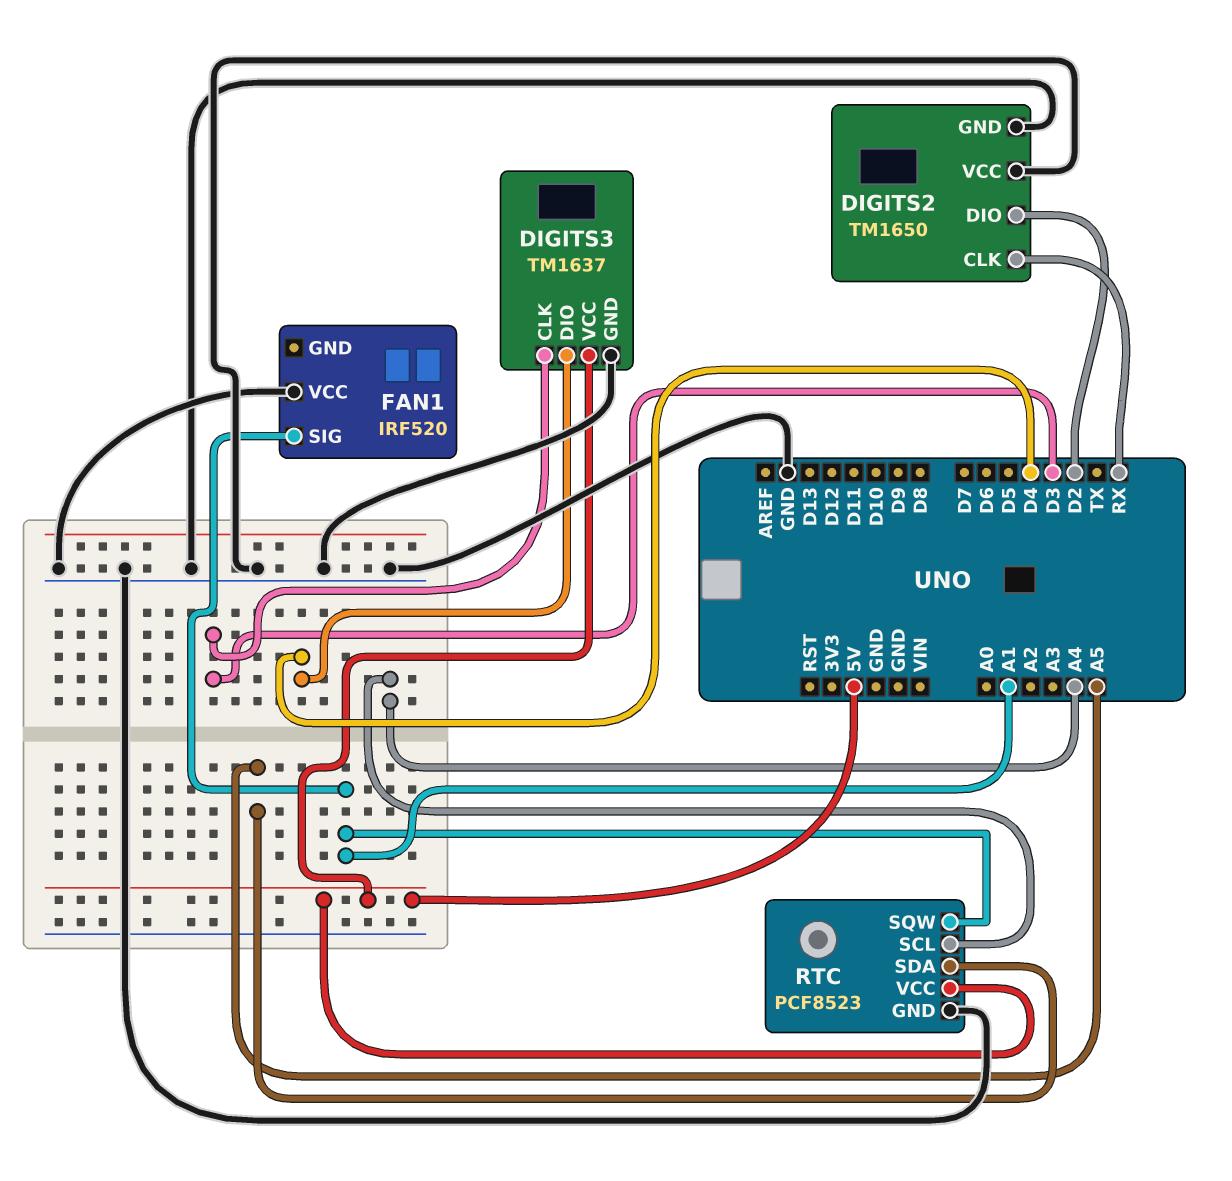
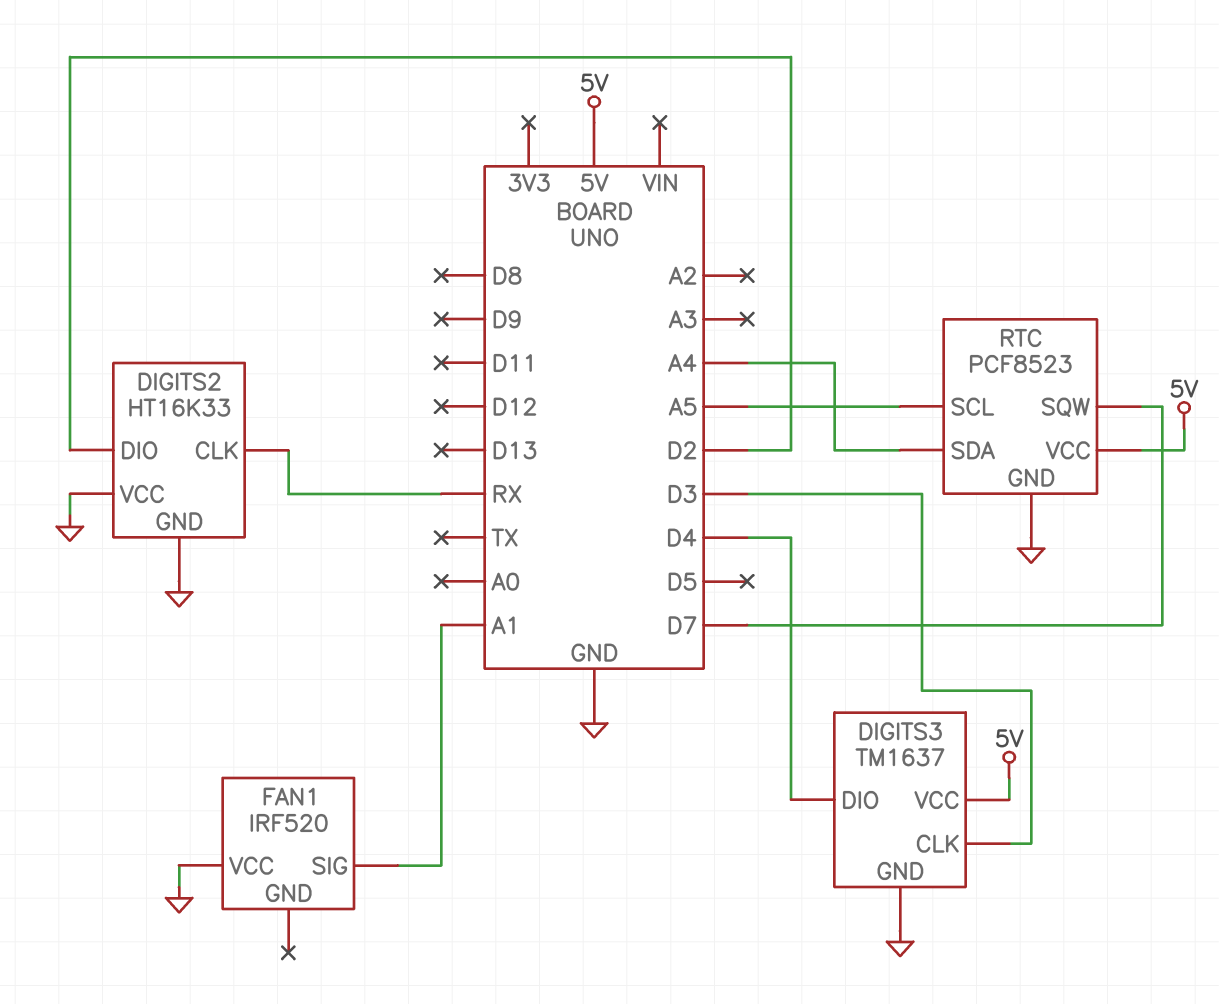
DIGITS2: TM1650 -> HT16K33
RTC pin SCL: A4 -> A5
RTC pin SDA: A5 -> A4
RTC pin SQW: A1 -> D7

